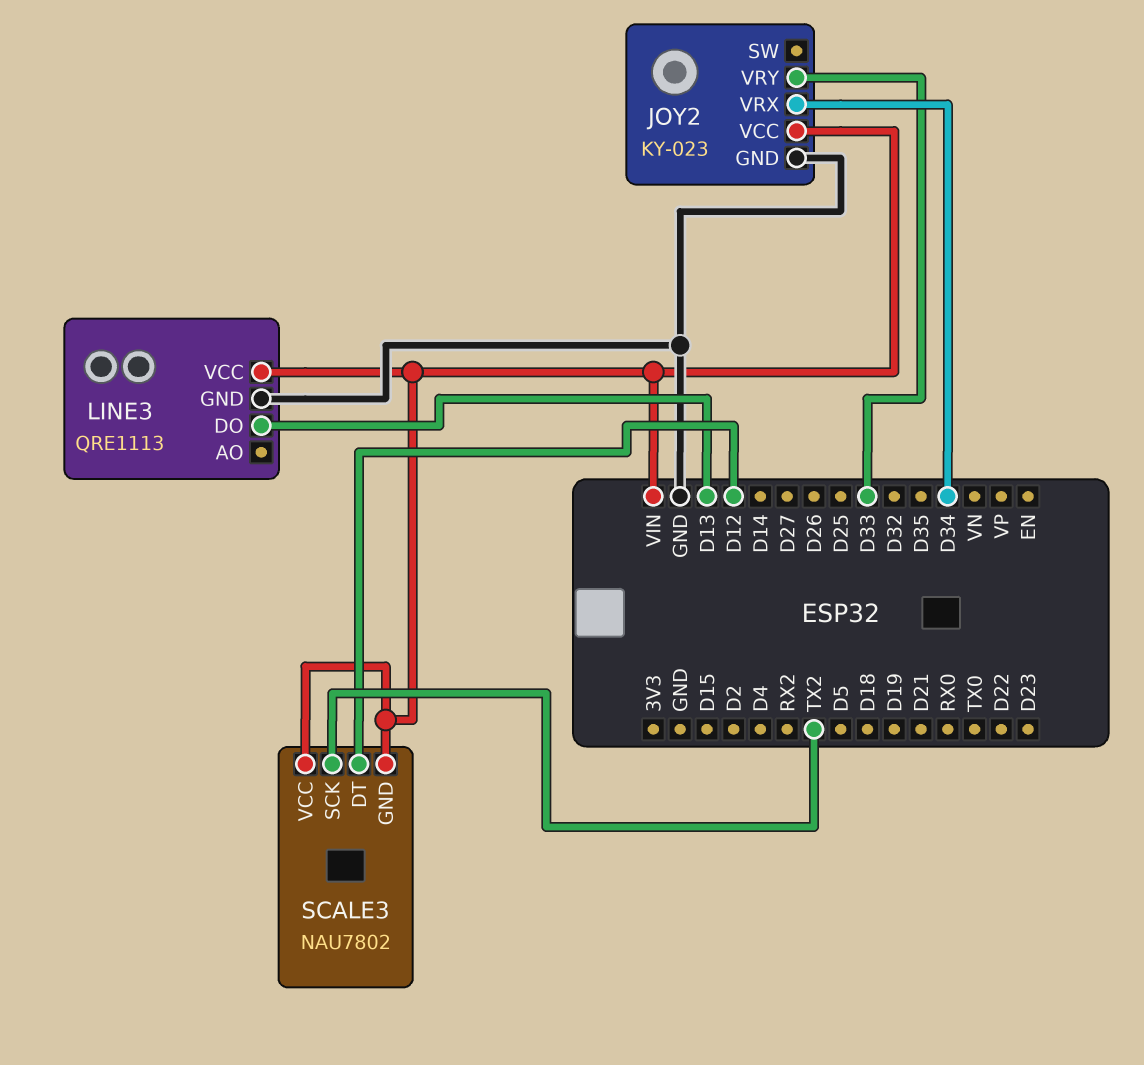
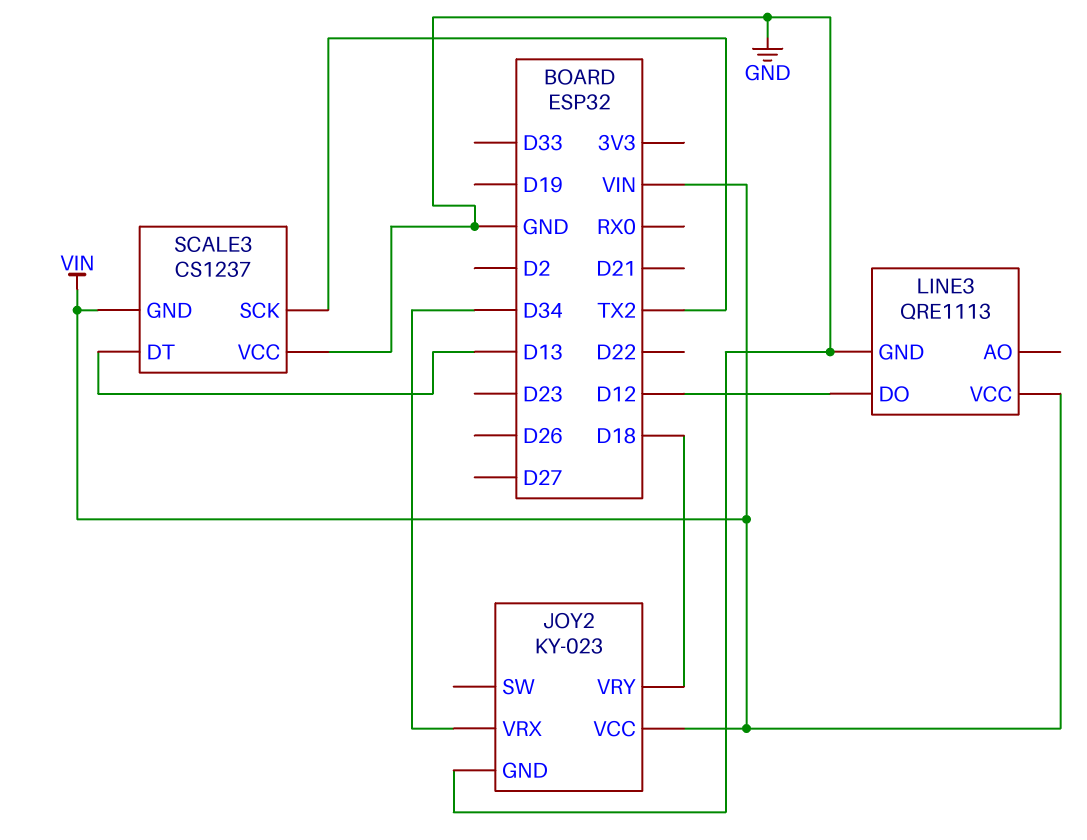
JOY2 pin VRY: D33 -> D18
LINE3 pin DO: D13 -> D12
SCALE3: NAU7802 -> CS1237
SCALE3 pin DT: D12 -> D13
SCALE3 pin VCC: VIN -> GND

